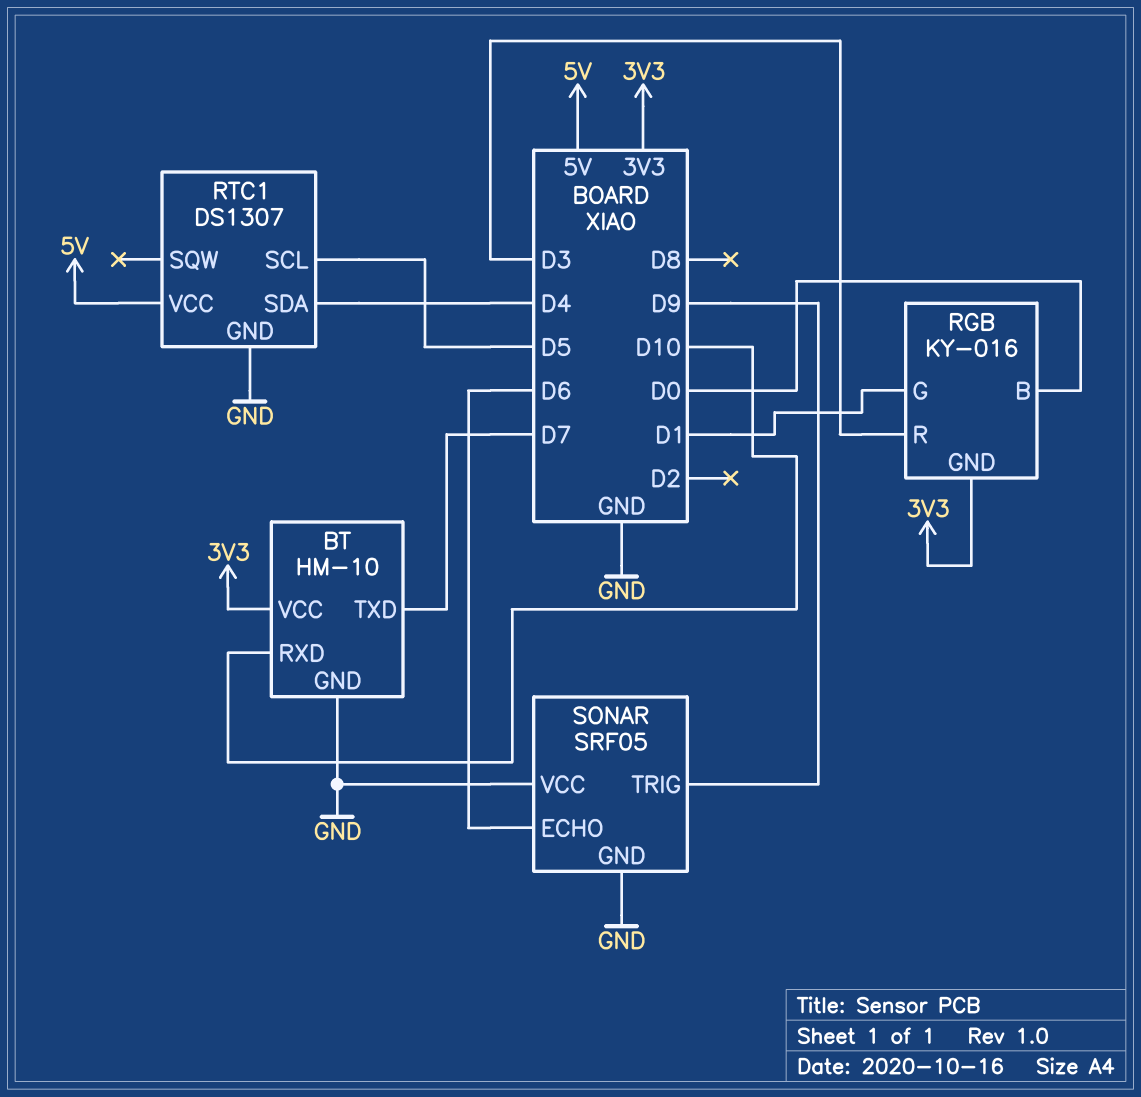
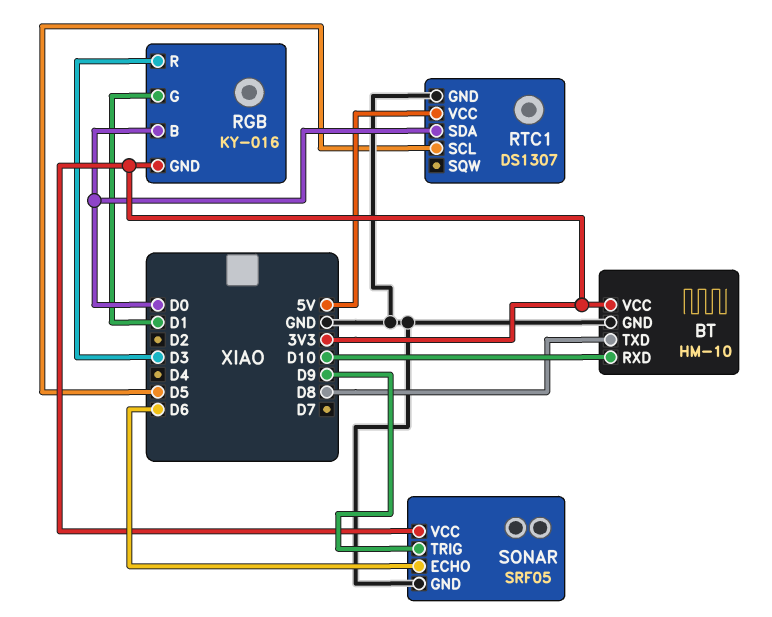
BT pin TXD: D7 -> D8
RTC1 pin SDA: D4 -> D0
SONAR pin VCC: GND -> 3V3

